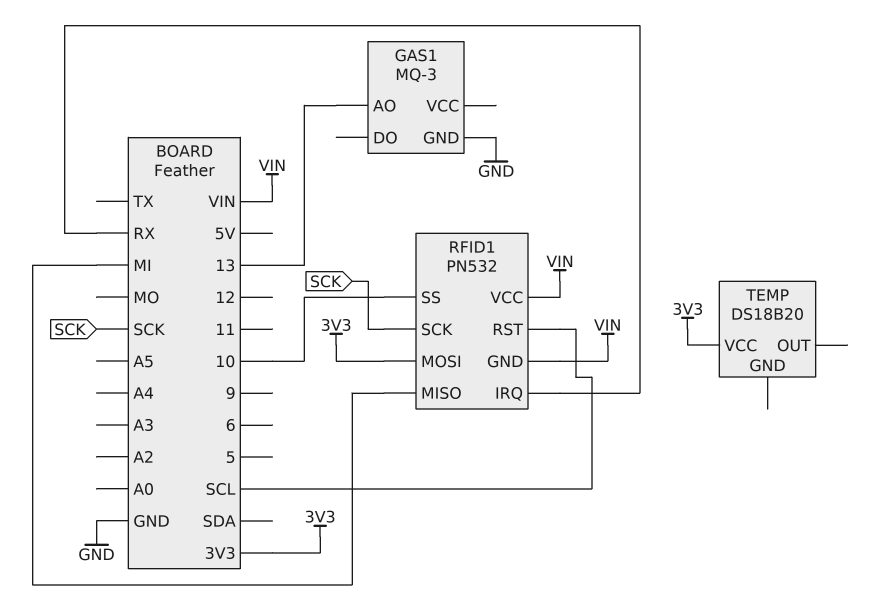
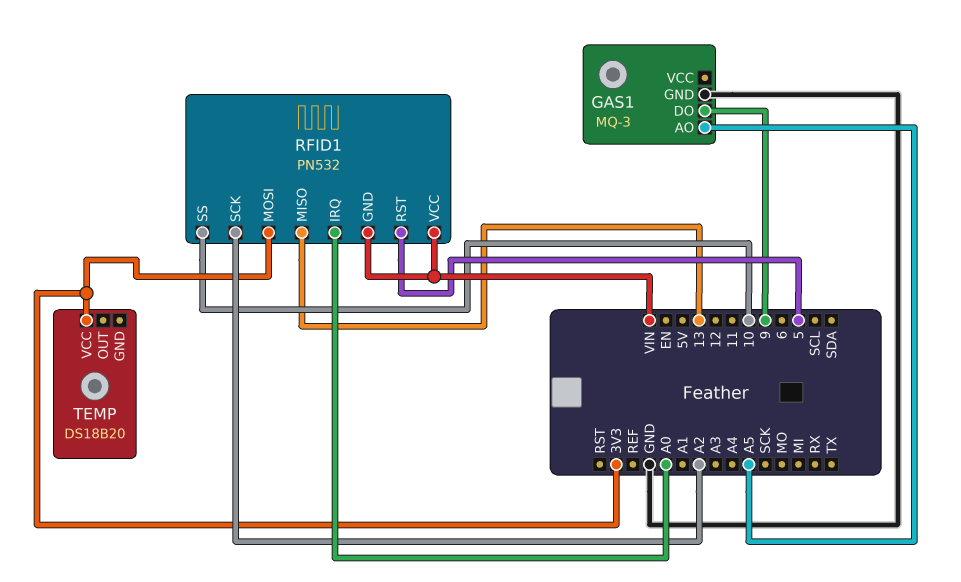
GAS1 pin AO: 13 -> A5
GAS1 pin DO: none -> 9
RFID1 pin IRQ: RX -> A0
RFID1 pin MISO: MI -> 13
RFID1 pin RST: SCL -> 5
RFID1 pin SCK: SCK -> A2

